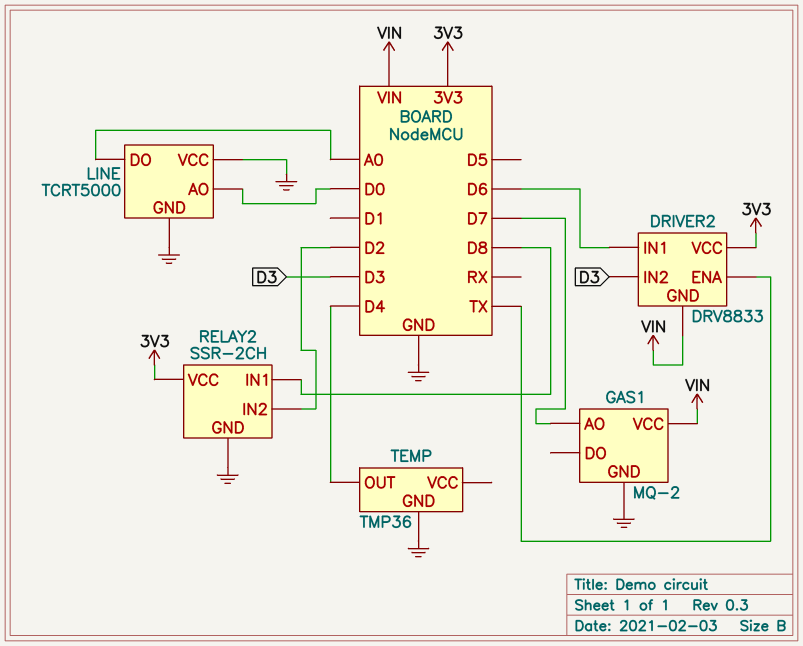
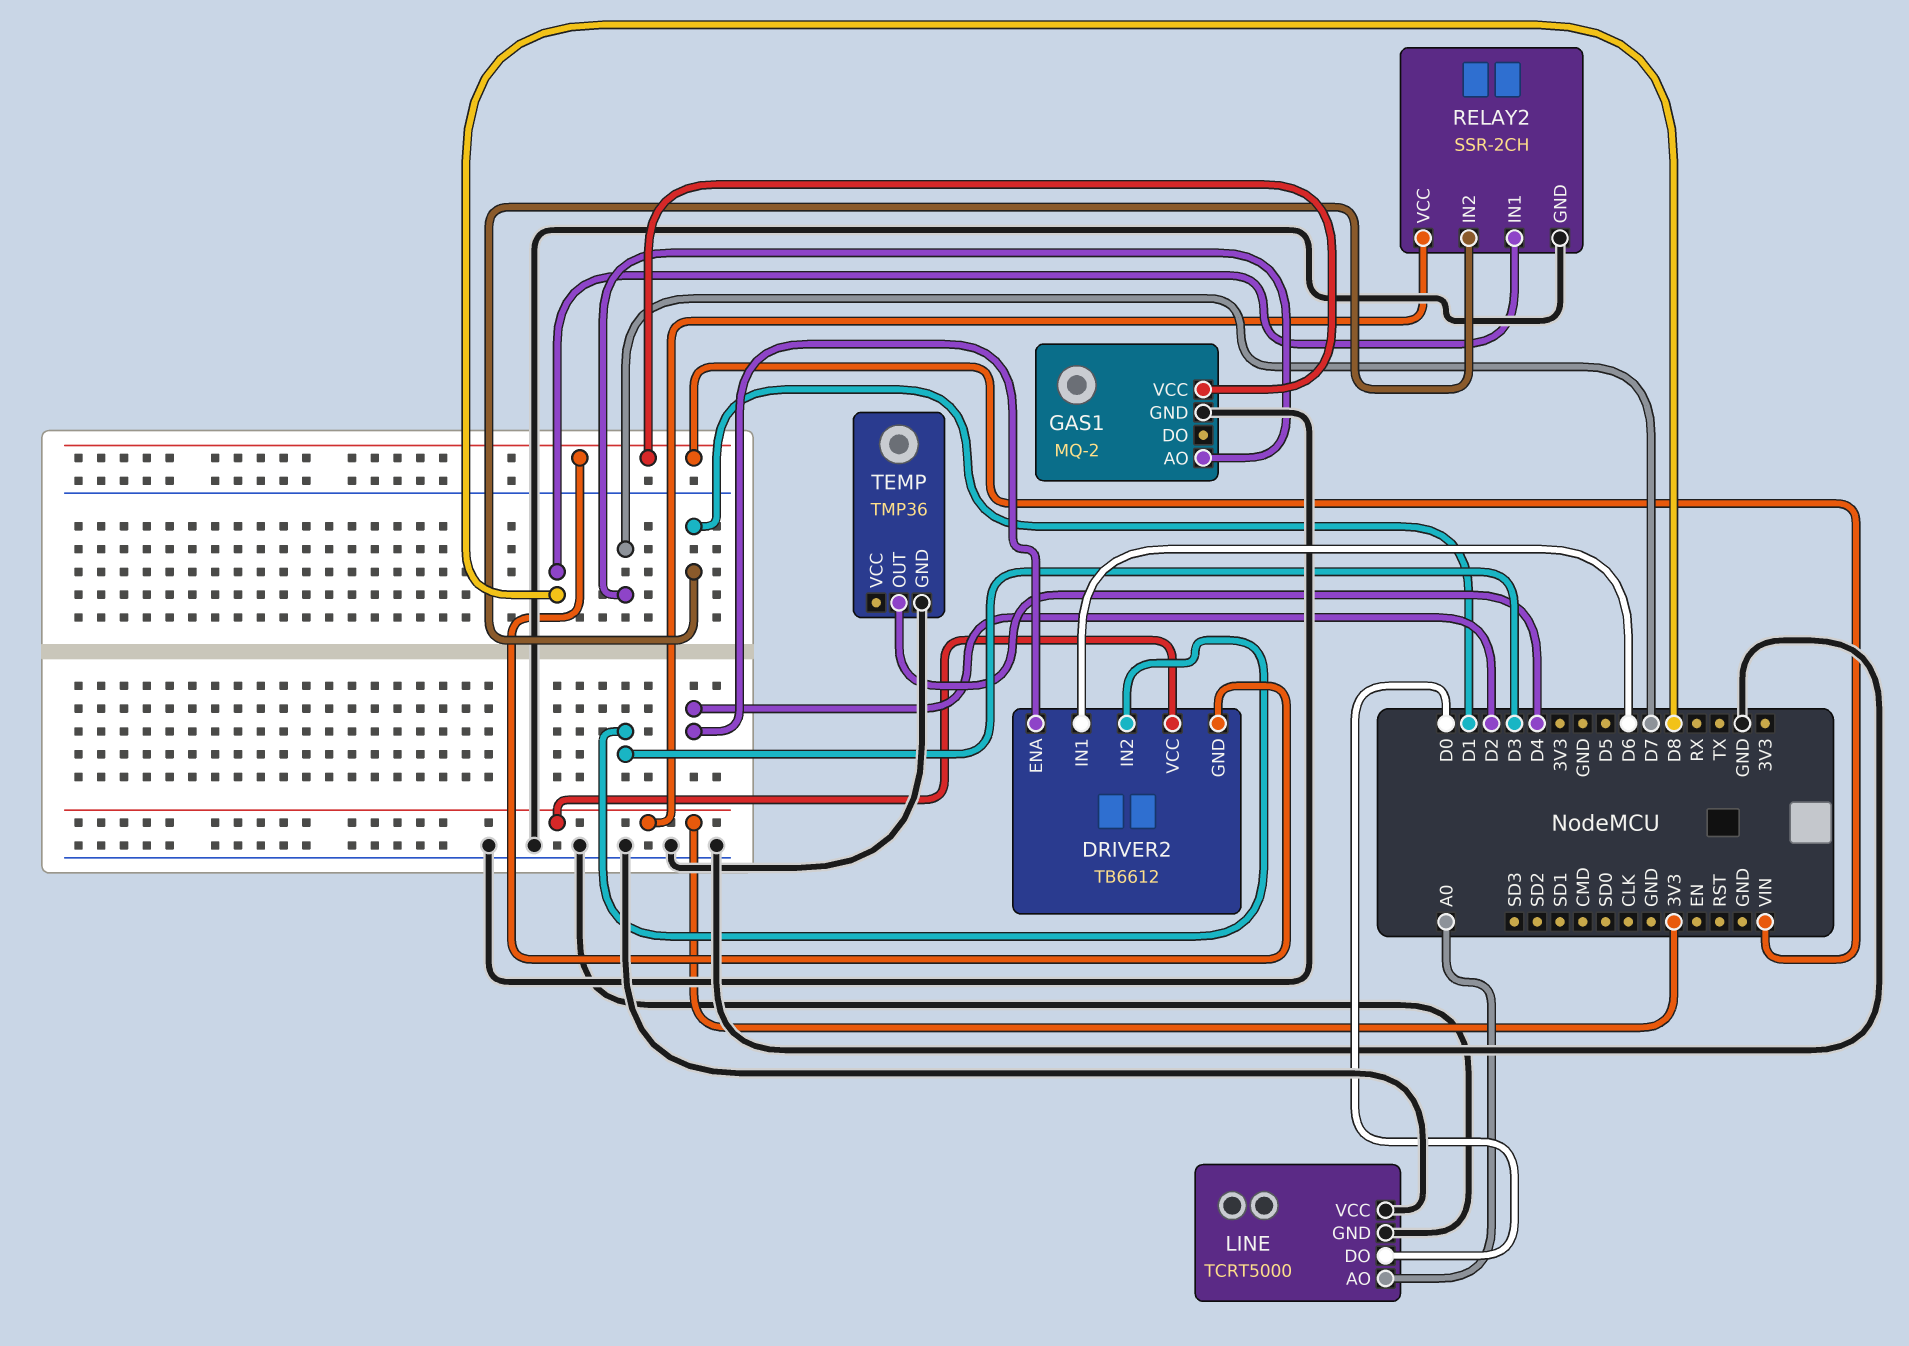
DRIVER2: DRV8833 -> TB6612
DRIVER2 pin ENA: TX -> D2
LINE pin AO: D0 -> A0
LINE pin DO: A0 -> D0
RELAY2 pin IN2: D2 -> D1

